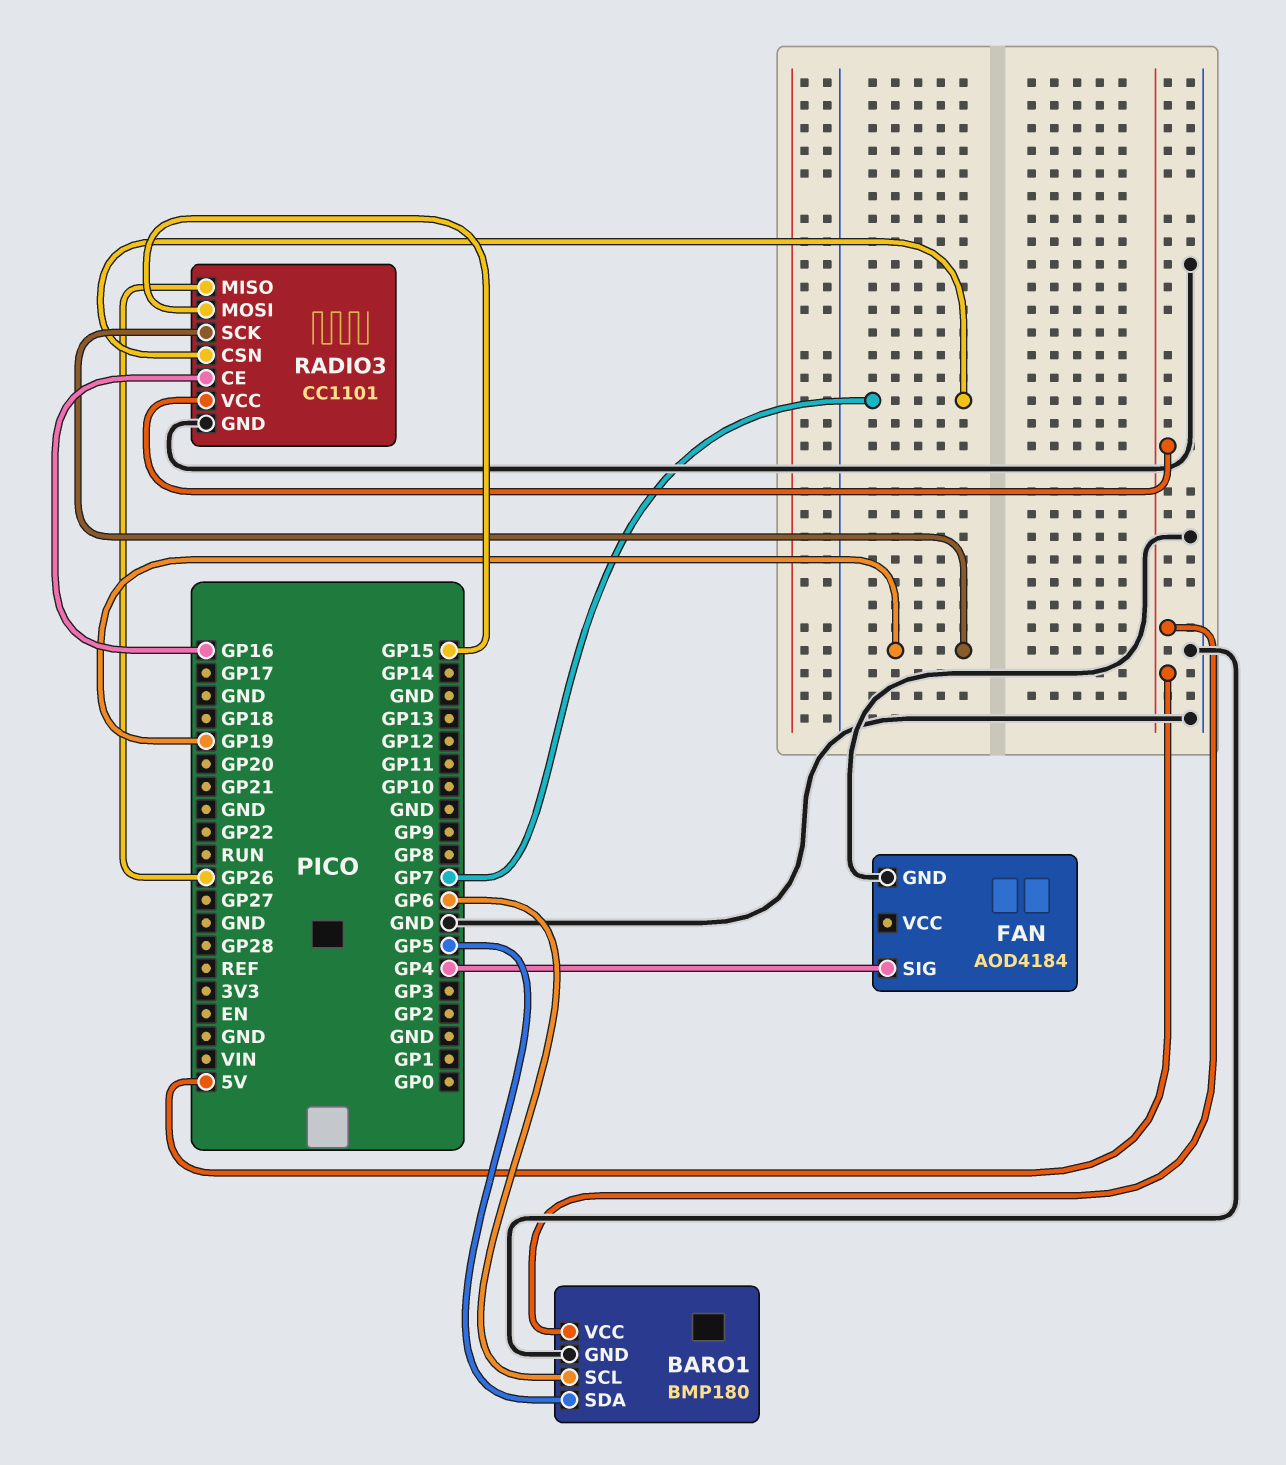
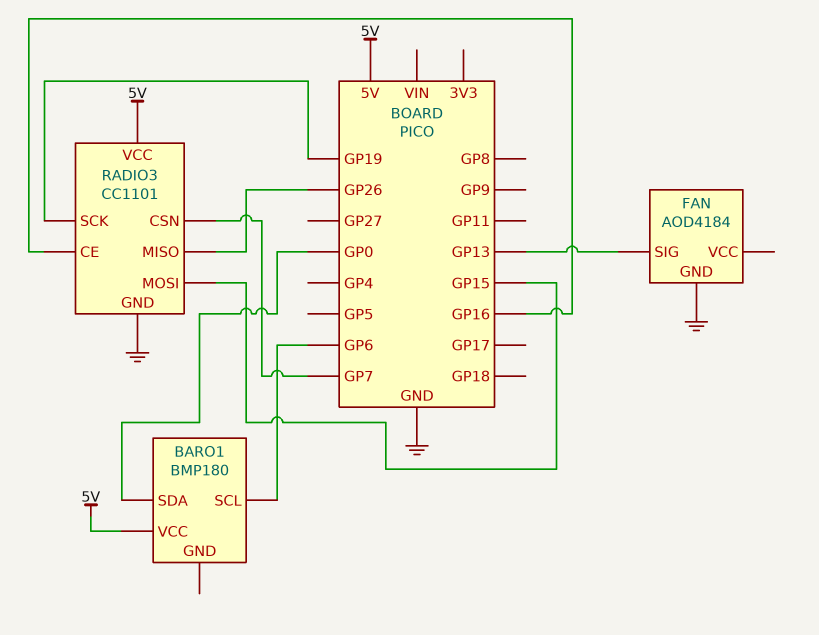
BARO1 pin GND: GND -> none
BARO1 pin SDA: GP5 -> GP0
FAN pin SIG: GP4 -> GP13

